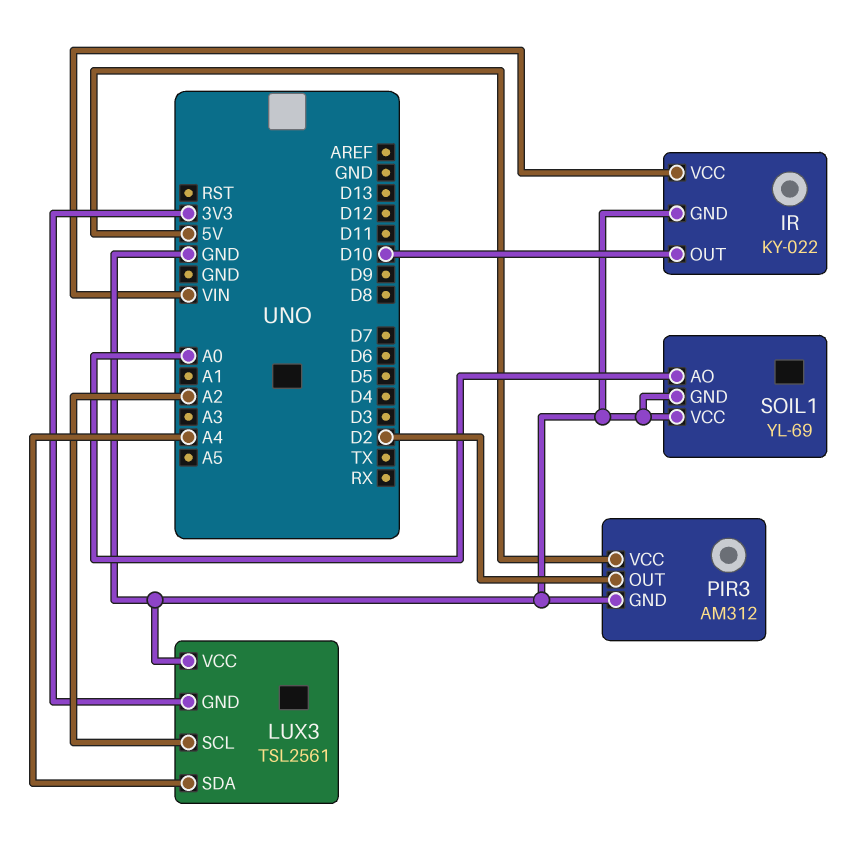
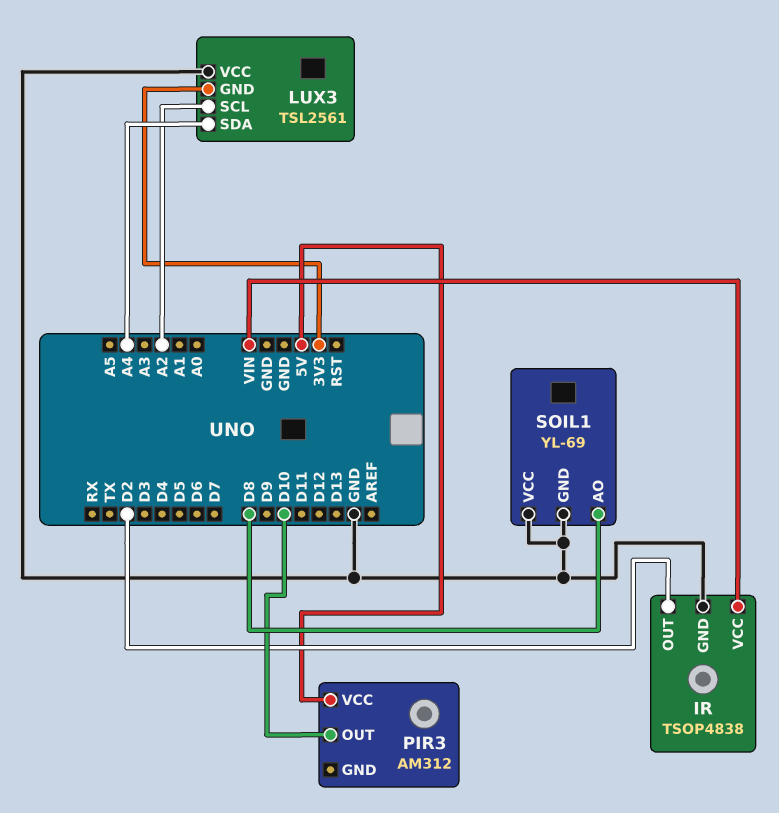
IR: KY-022 -> TSOP4838
IR pin OUT: D10 -> D2
PIR3 pin GND: GND -> none
PIR3 pin OUT: D2 -> D10
SOIL1 pin AO: A0 -> D8

